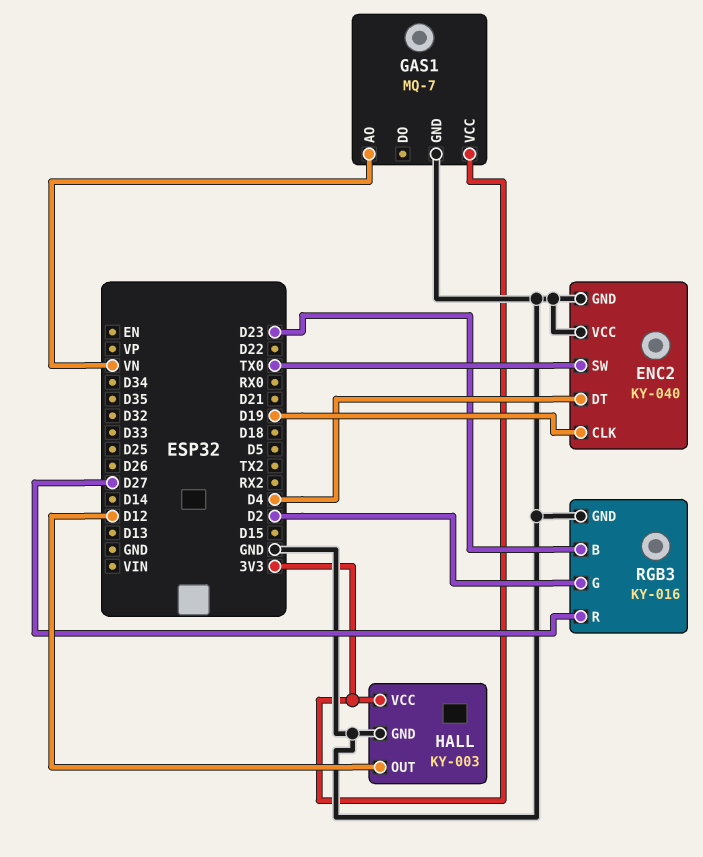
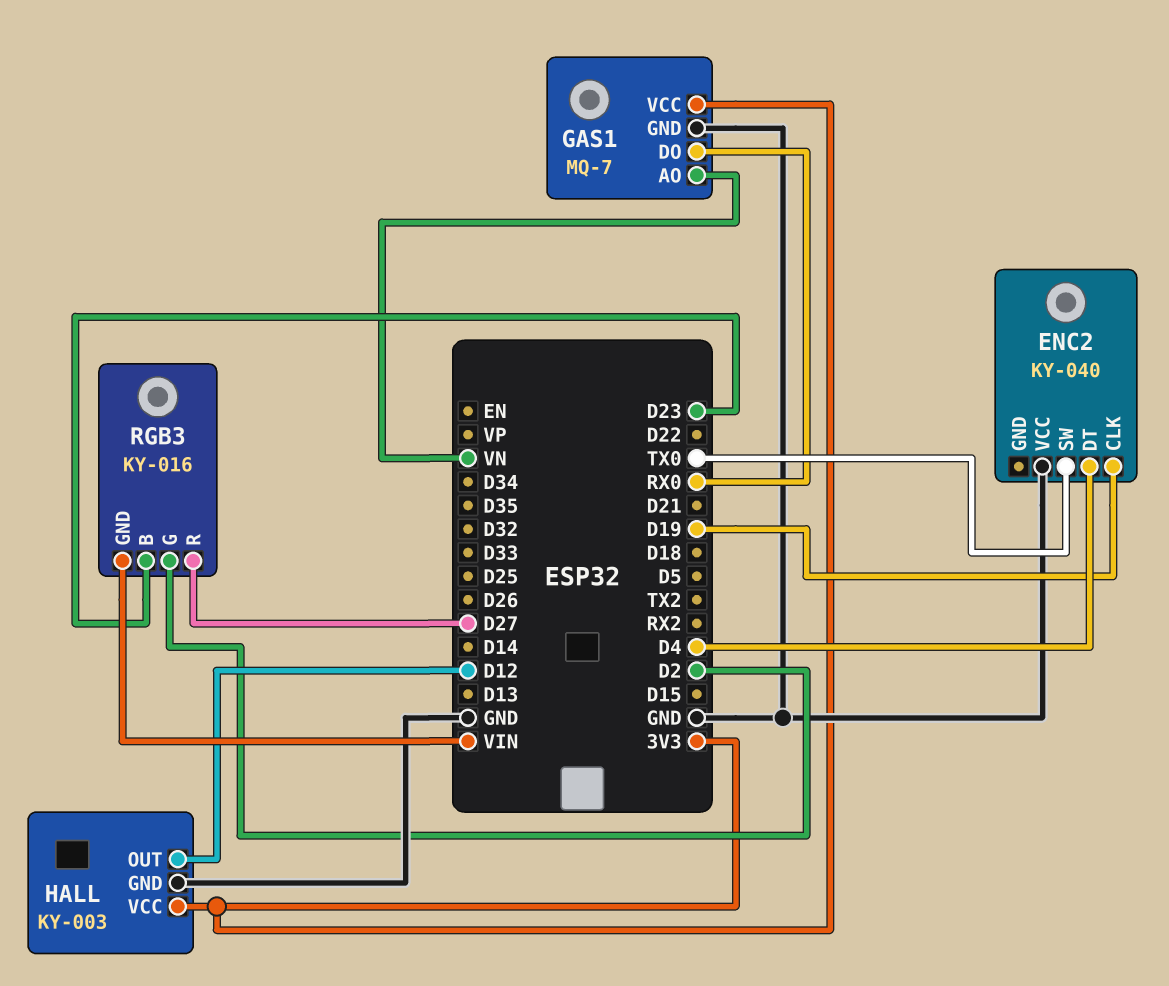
ENC2 pin GND: GND -> none
GAS1 pin DO: none -> RX0
RGB3 pin GND: GND -> VIN

